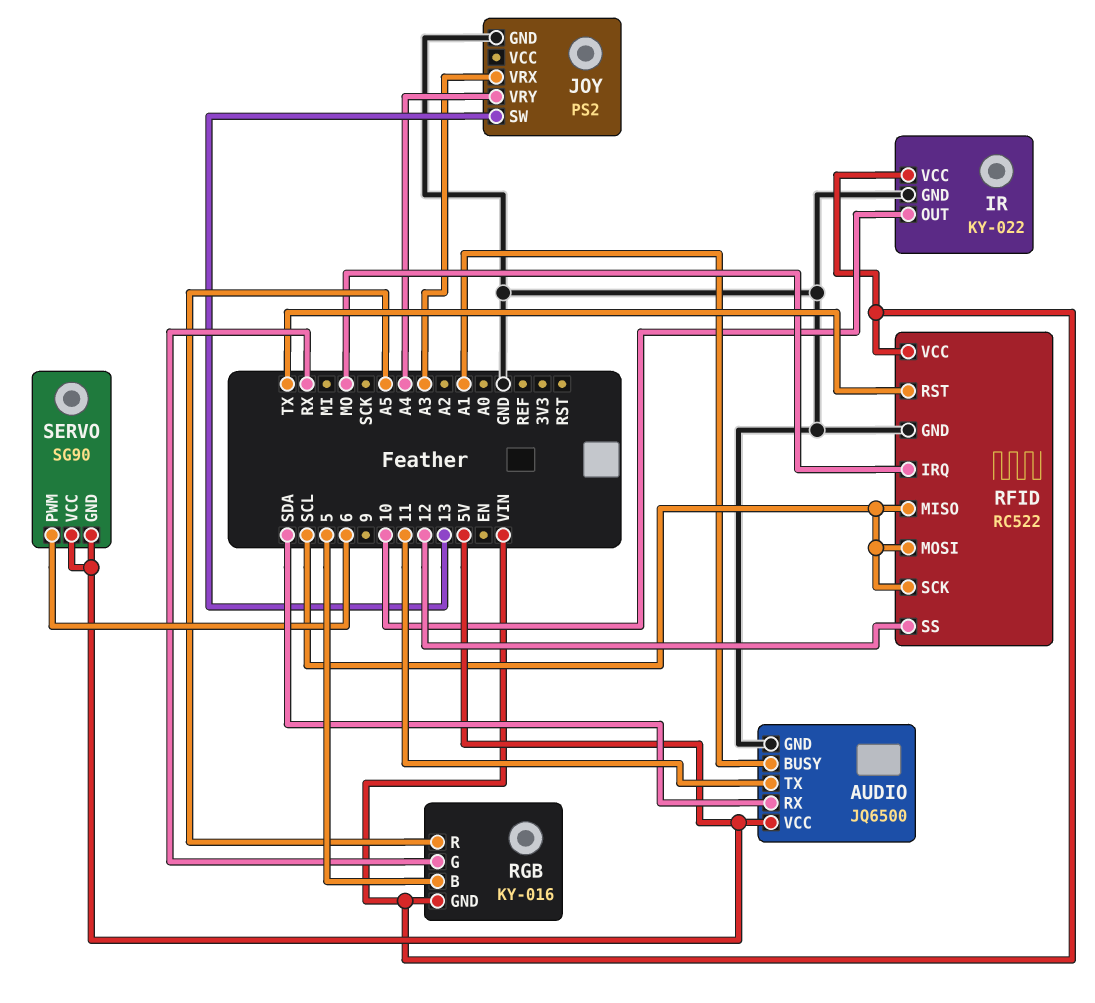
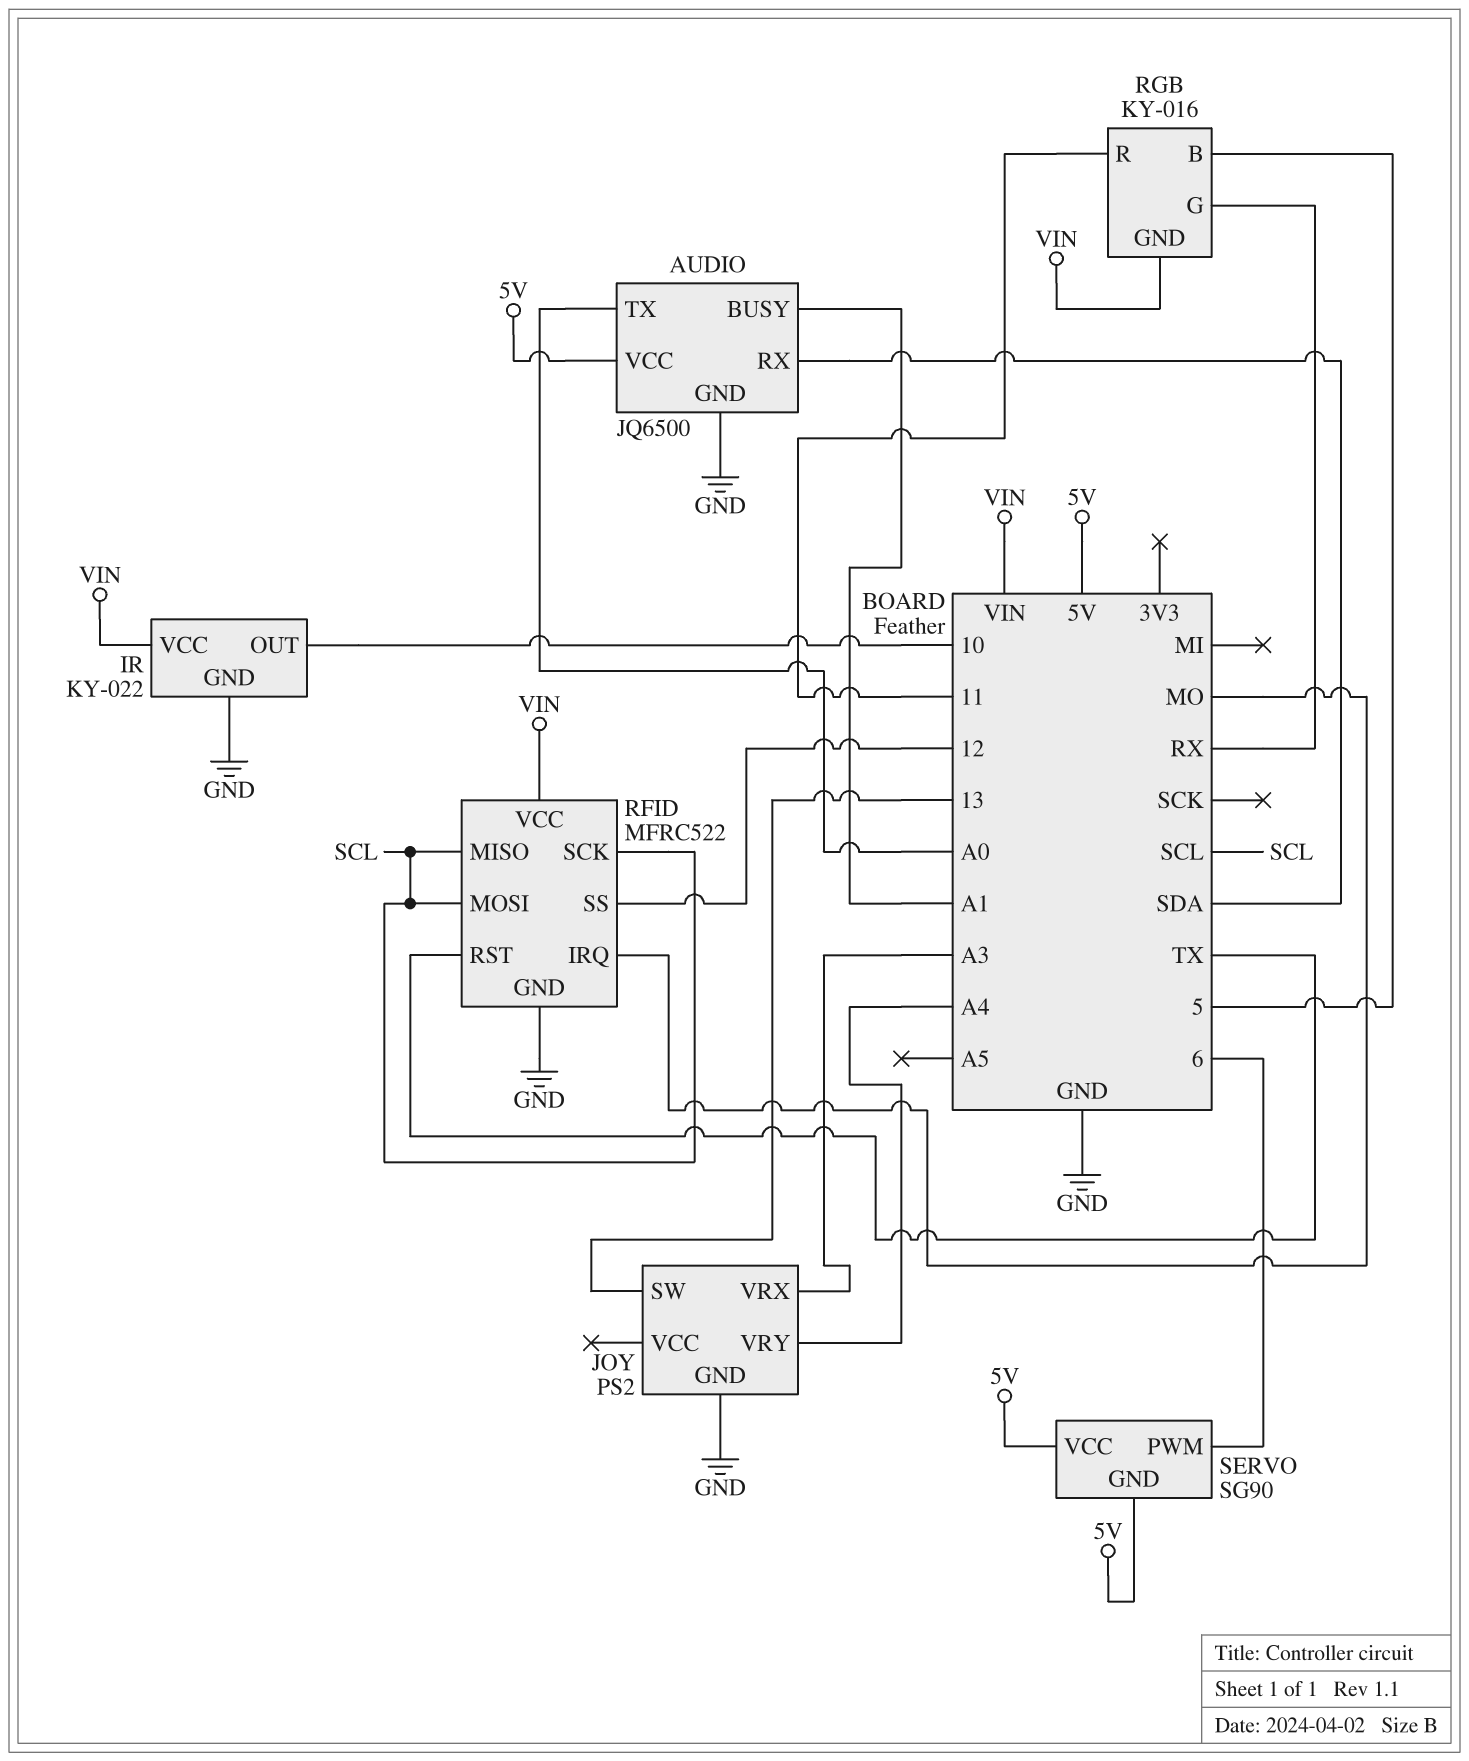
AUDIO pin TX: 11 -> A0
RFID: RC522 -> MFRC522
RGB pin R: A5 -> 11

